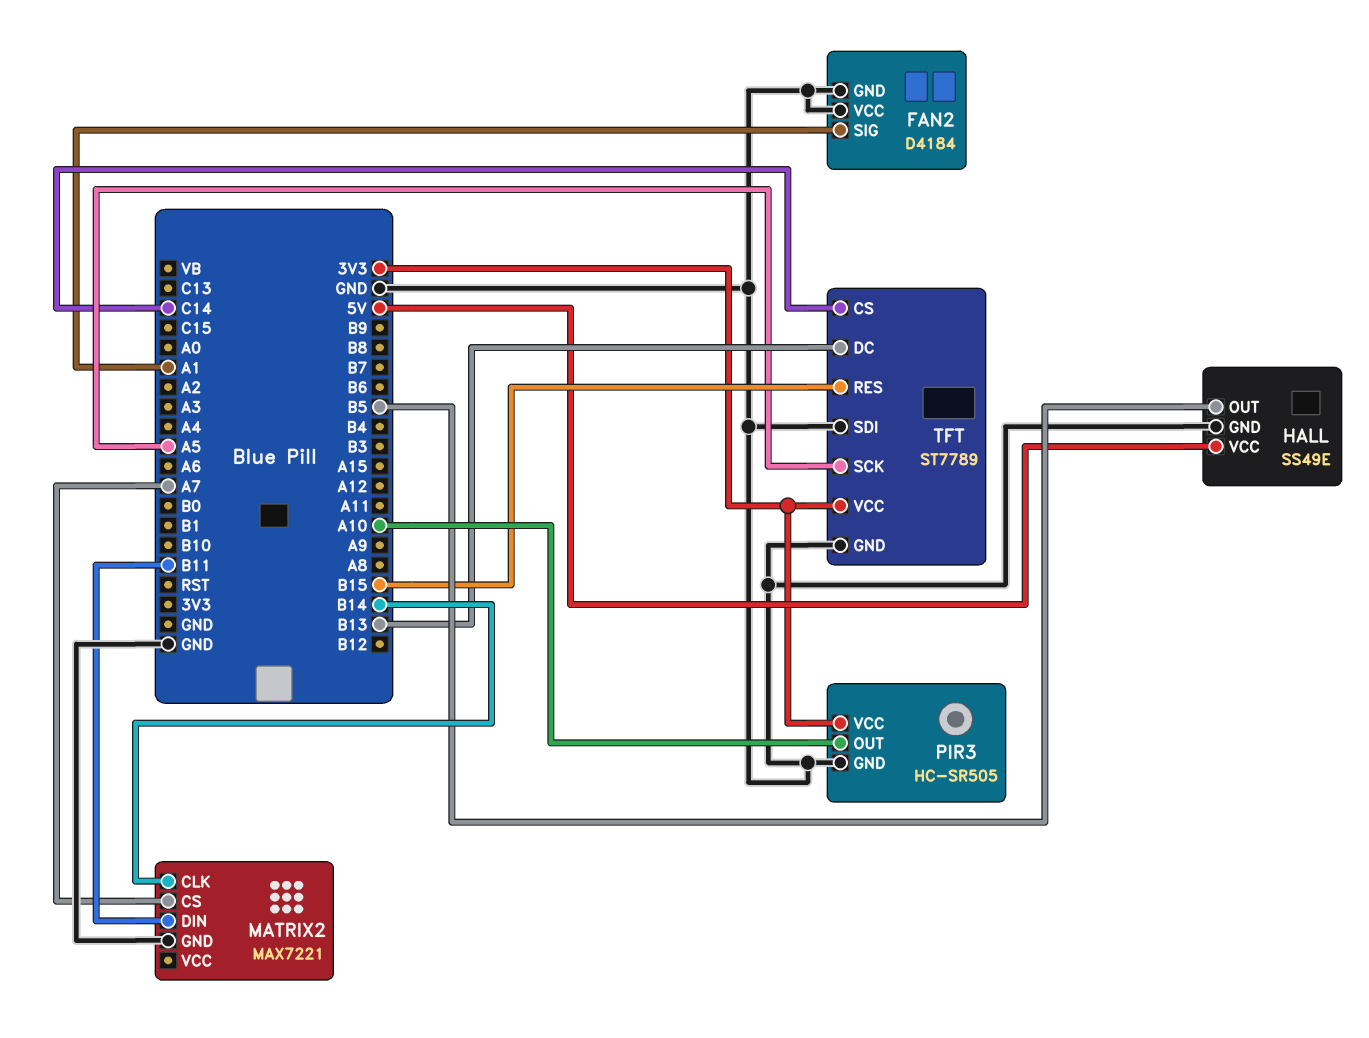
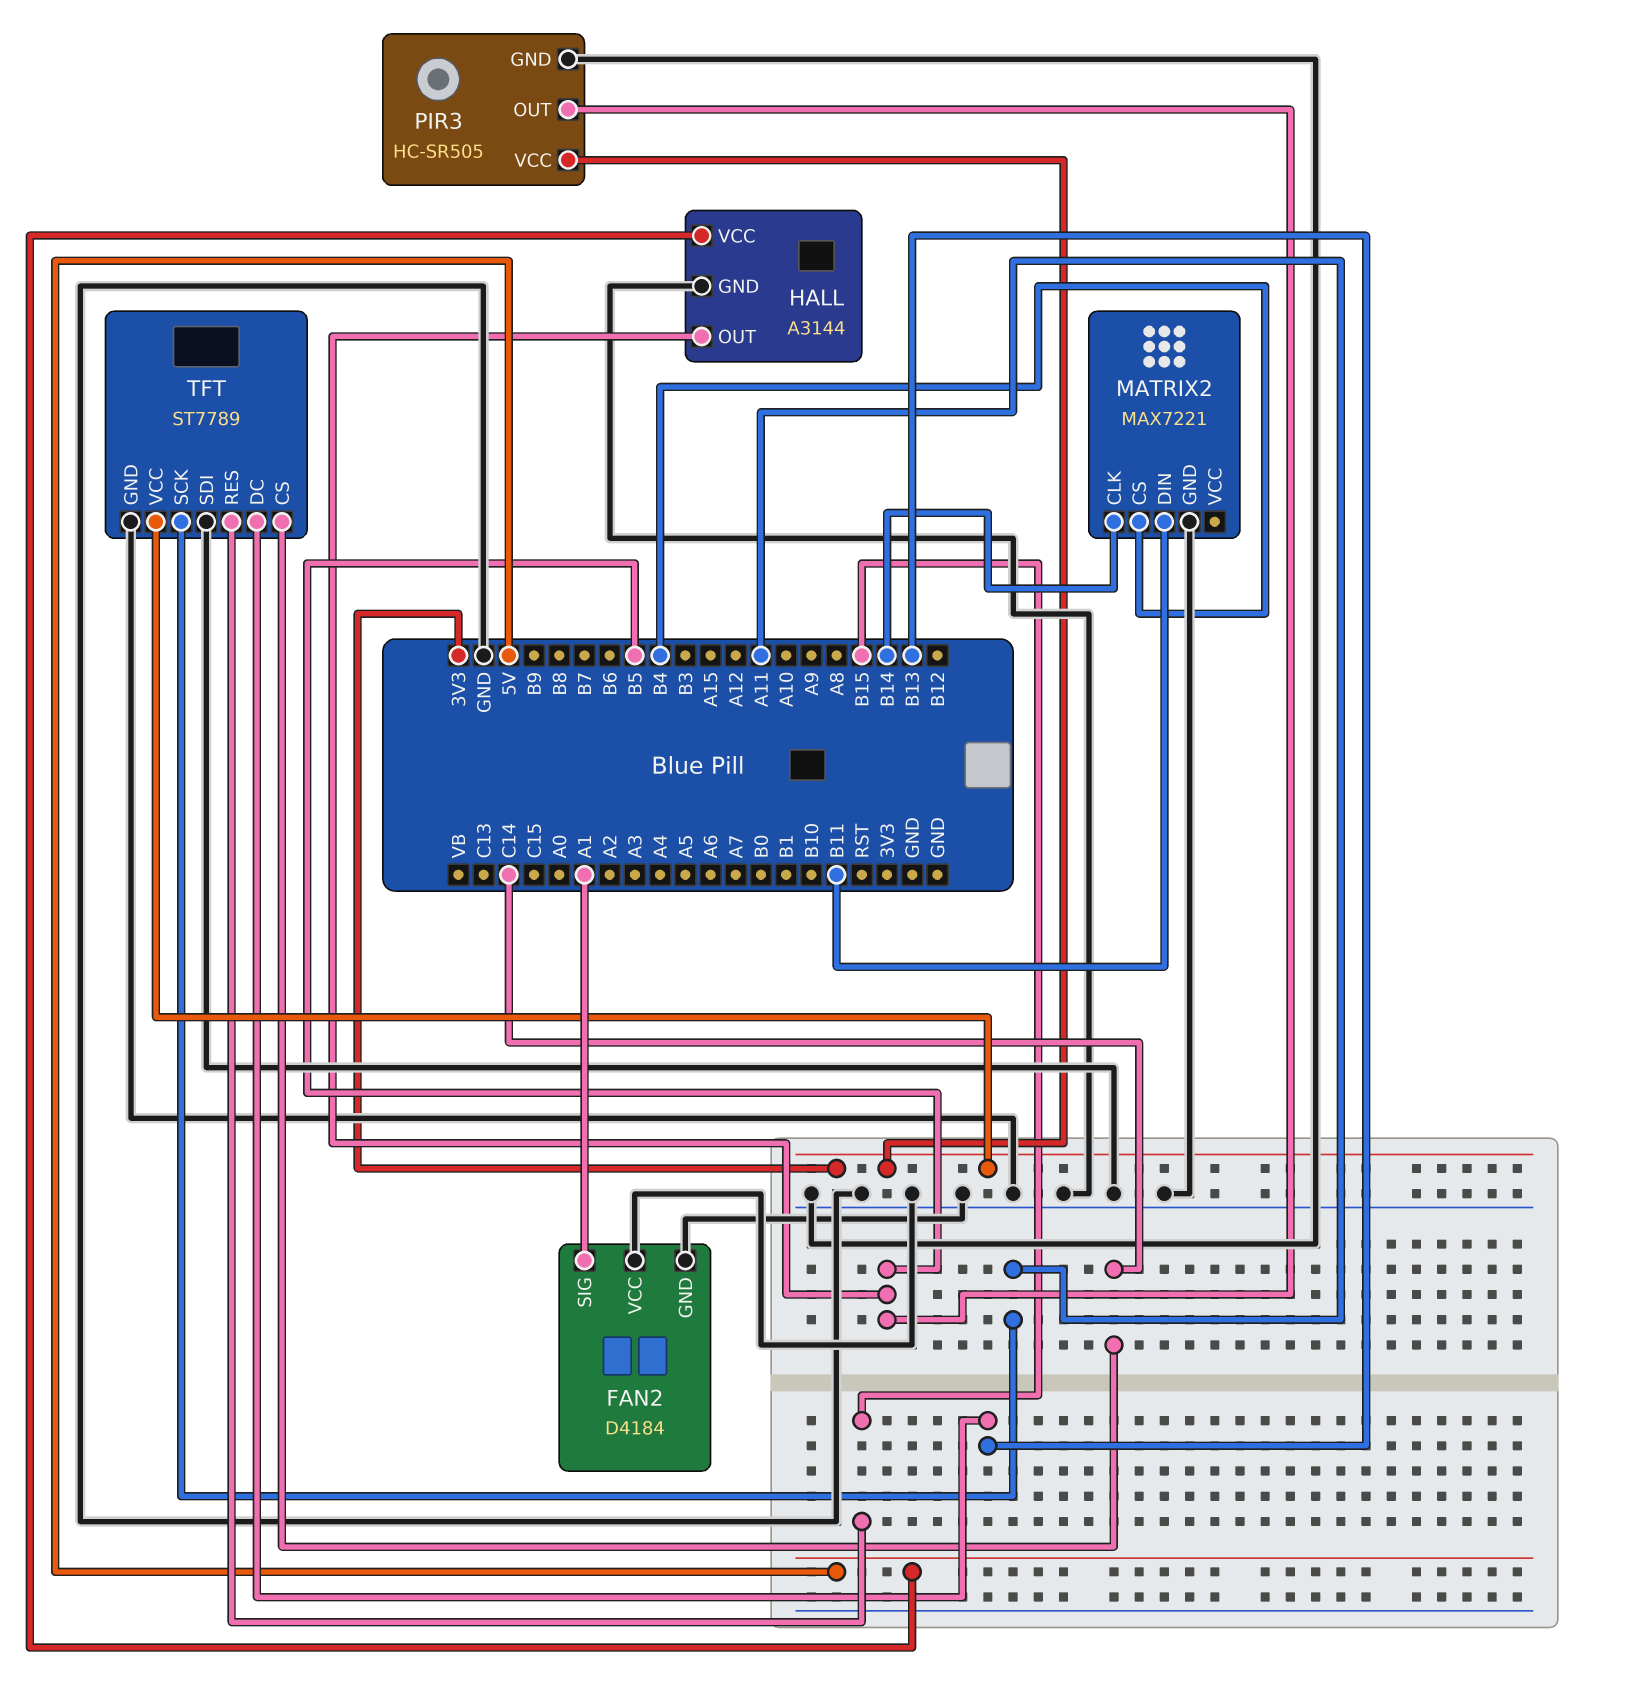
HALL: SS49E -> A3144
MATRIX2 pin CS: A7 -> B4
PIR3 pin OUT: A10 -> B5
TFT pin SCK: A5 -> A11

